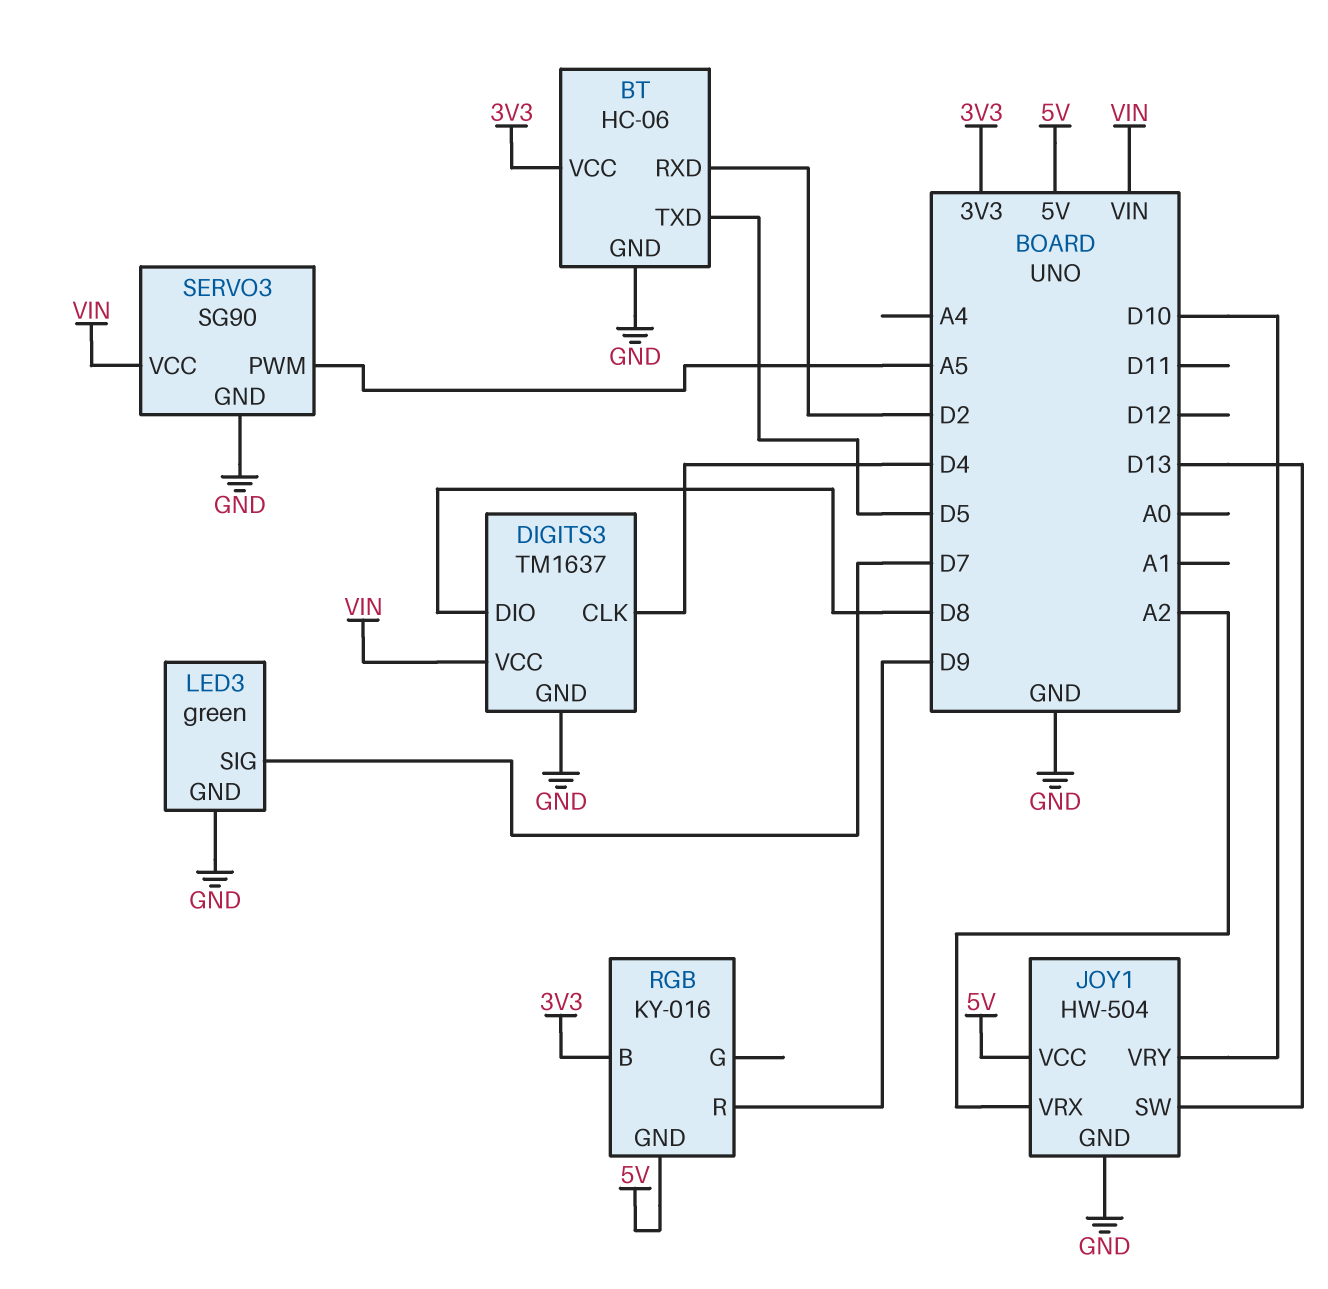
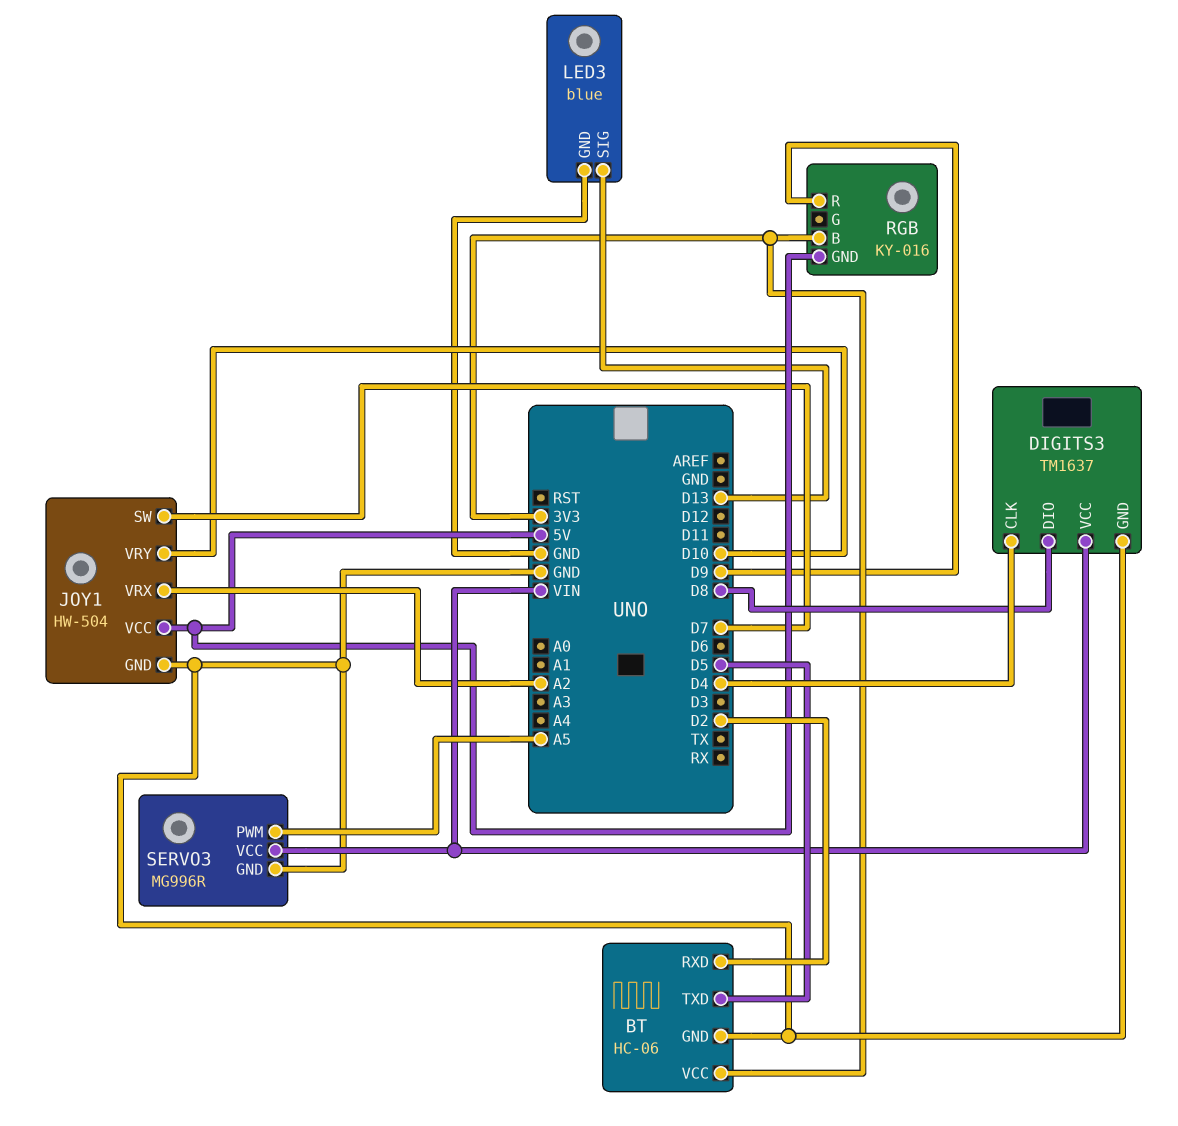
JOY1 pin SW: D13 -> D7
LED3: green -> blue
LED3 pin SIG: D7 -> D13
SERVO3: SG90 -> MG996R

